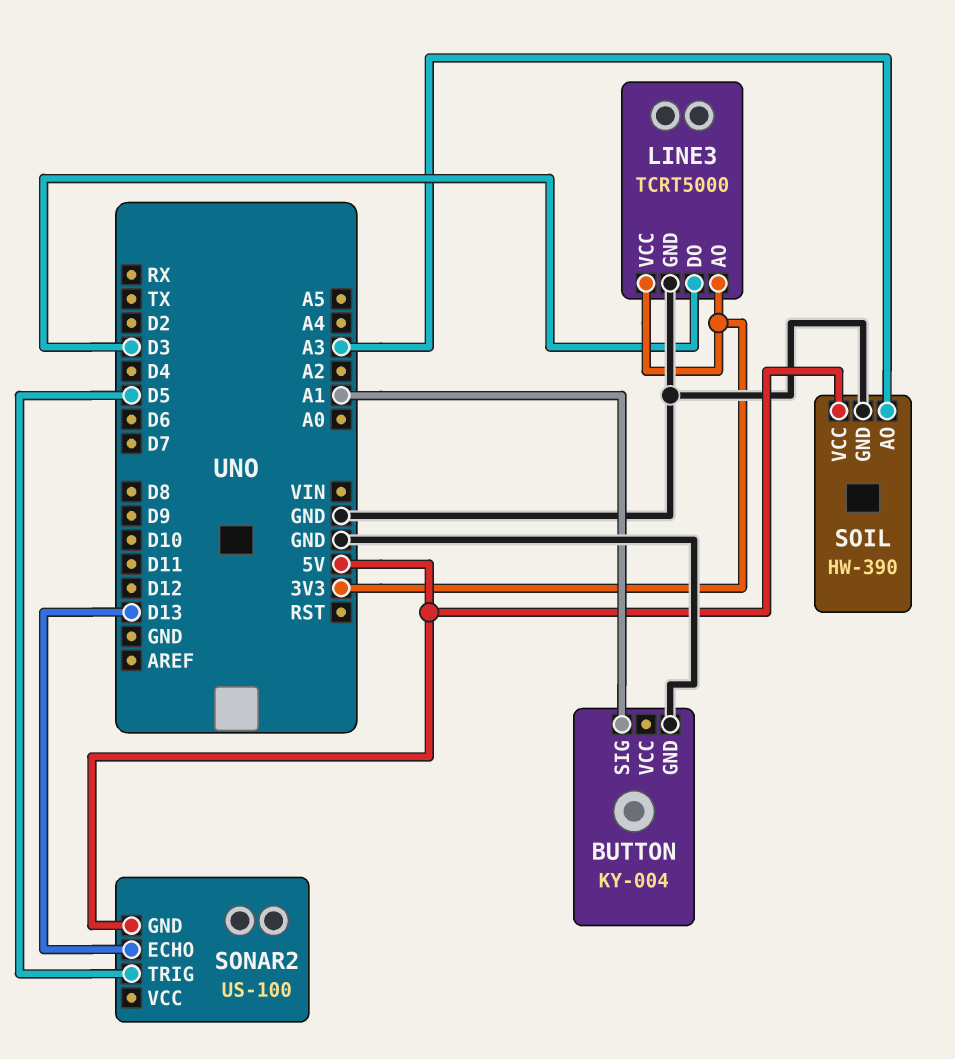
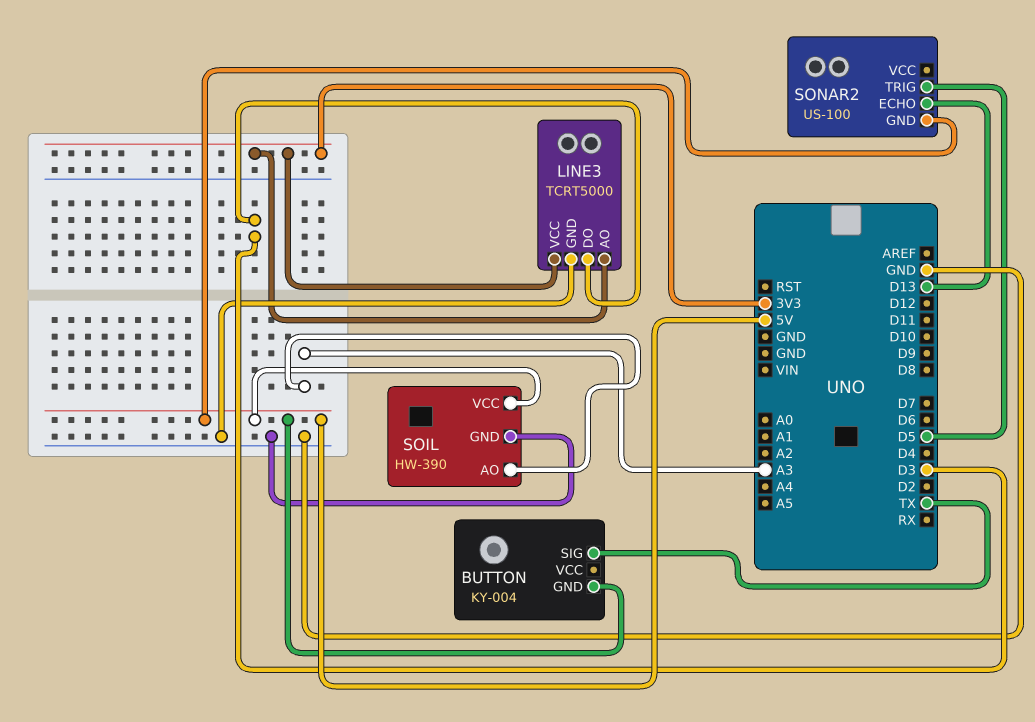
BUTTON pin GND: GND -> 5V
BUTTON pin SIG: A1 -> TX

